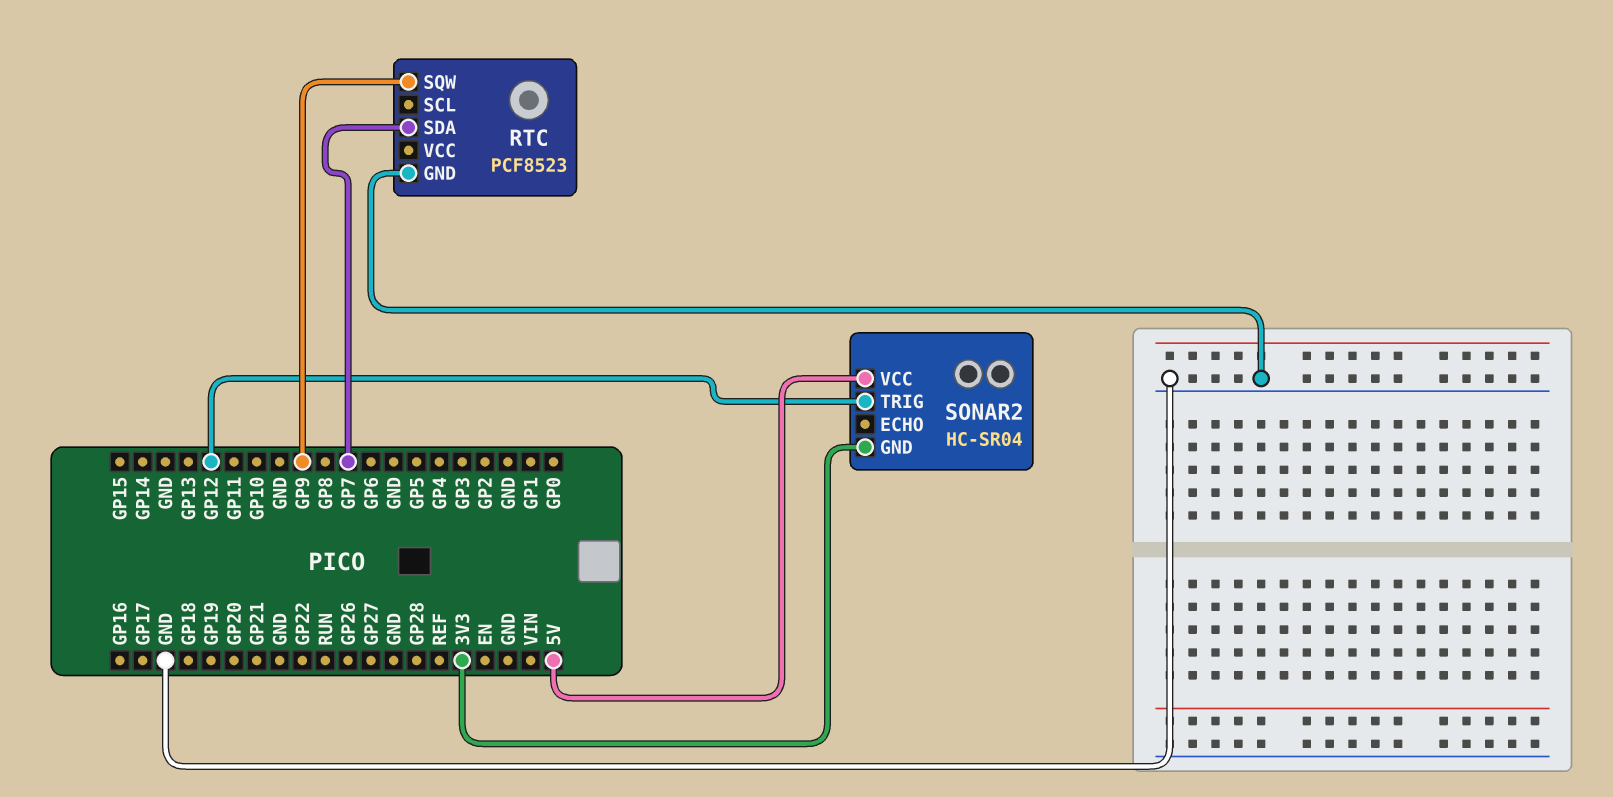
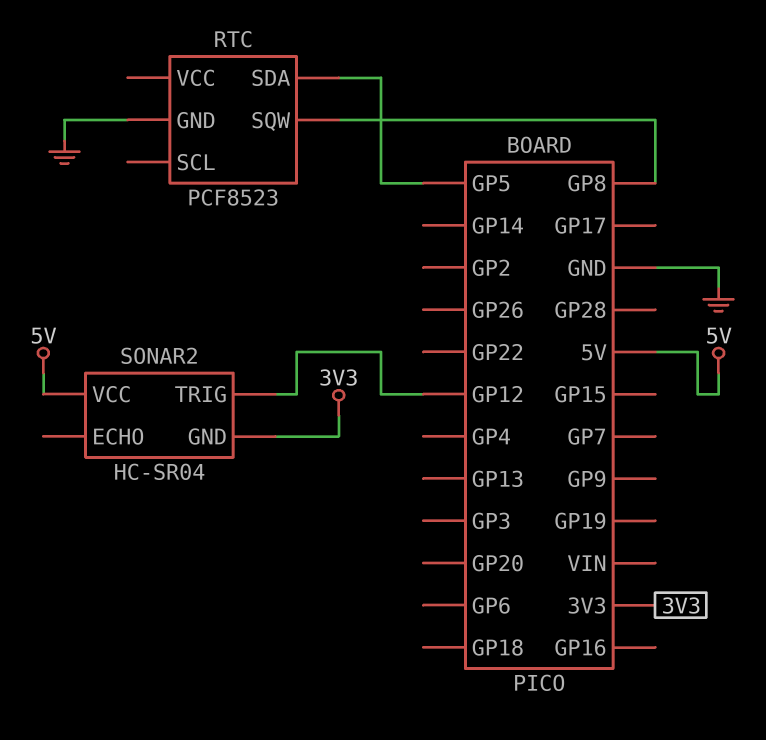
RTC pin SDA: GP7 -> GP5
RTC pin SQW: GP9 -> GP8

